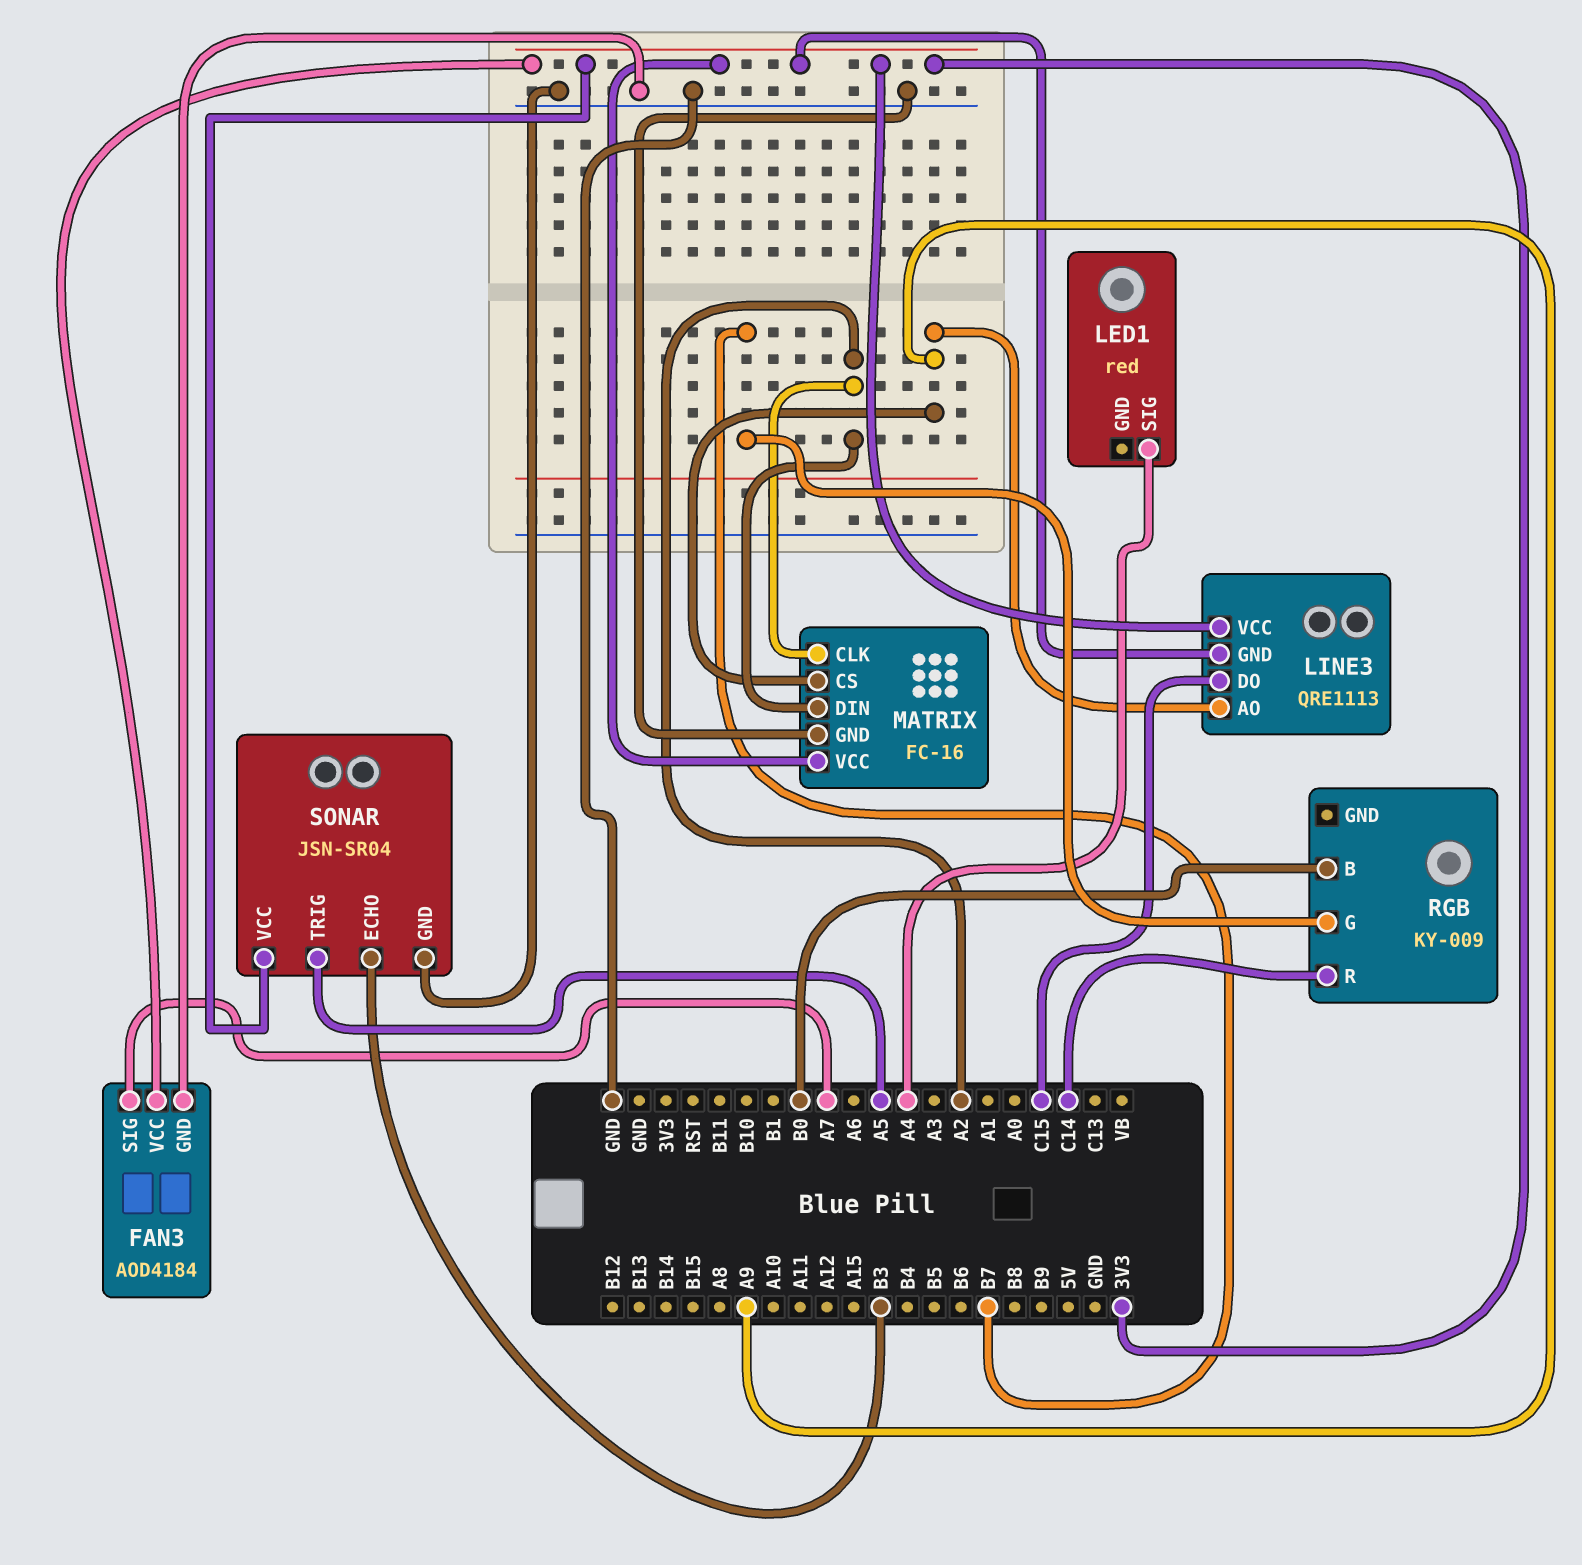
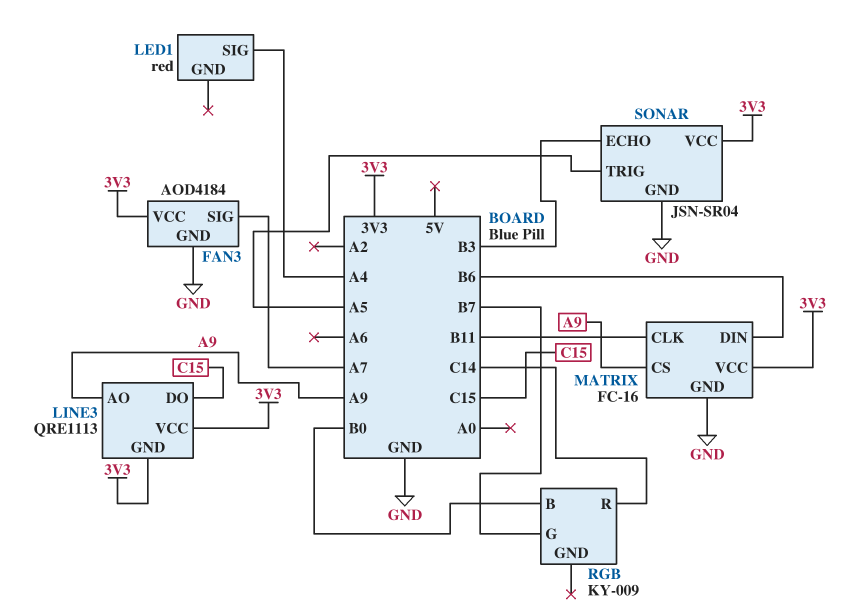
MATRIX pin CLK: A2 -> B11
MATRIX pin DIN: A2 -> B6

